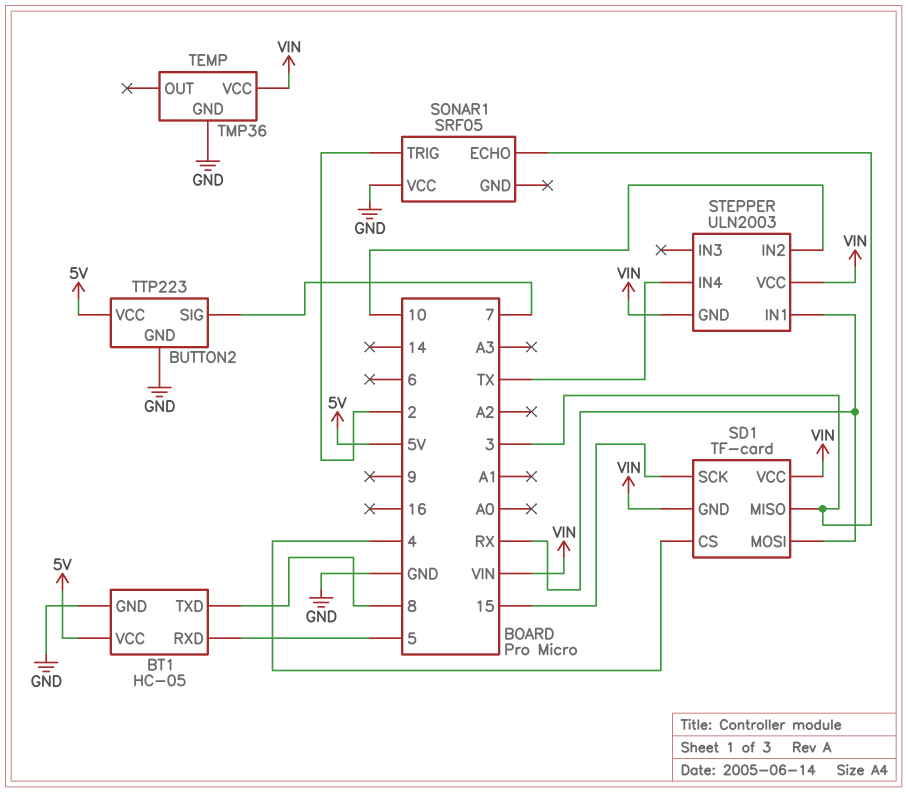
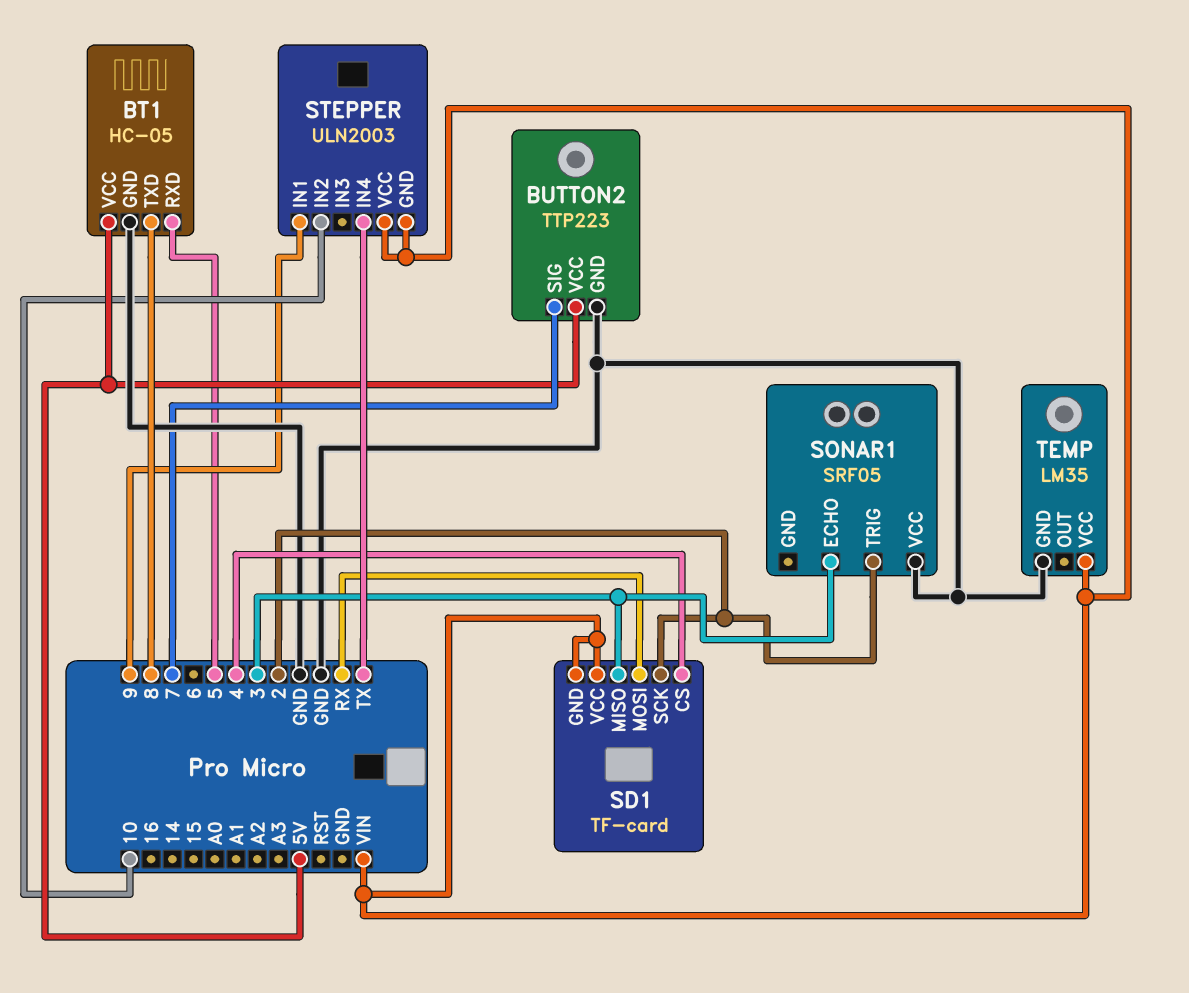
SD1 pin SCK: 15 -> 2
STEPPER pin IN1: RX -> 9
TEMP: TMP36 -> LM35

